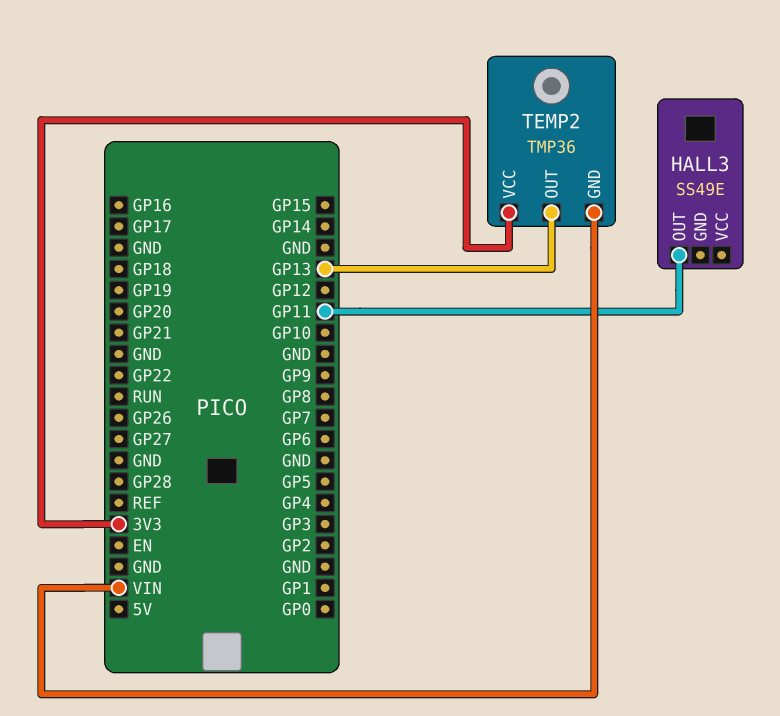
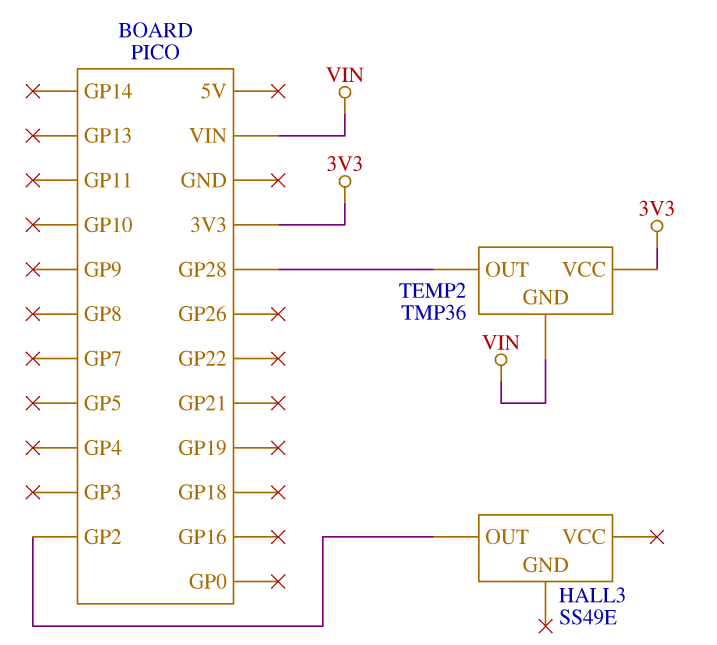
HALL3 pin OUT: GP11 -> GP2
TEMP2 pin OUT: GP13 -> GP28

